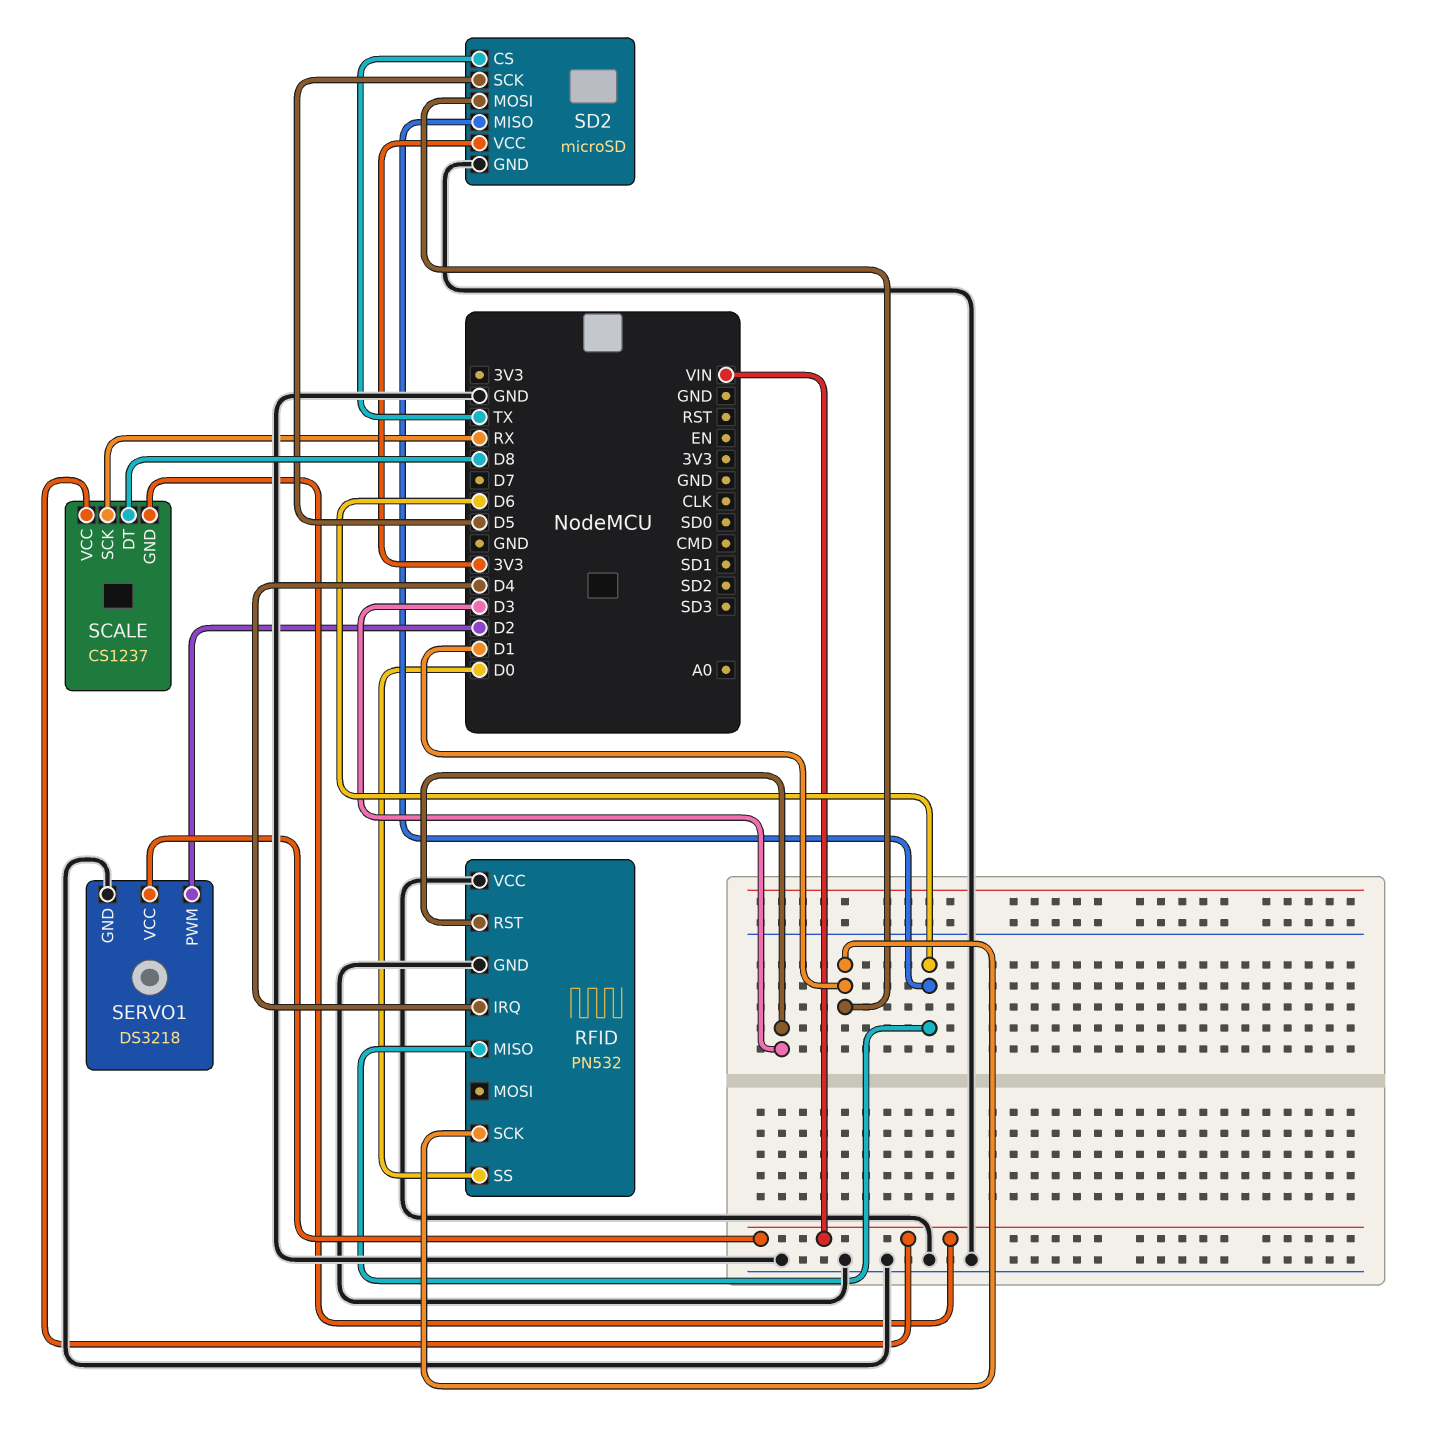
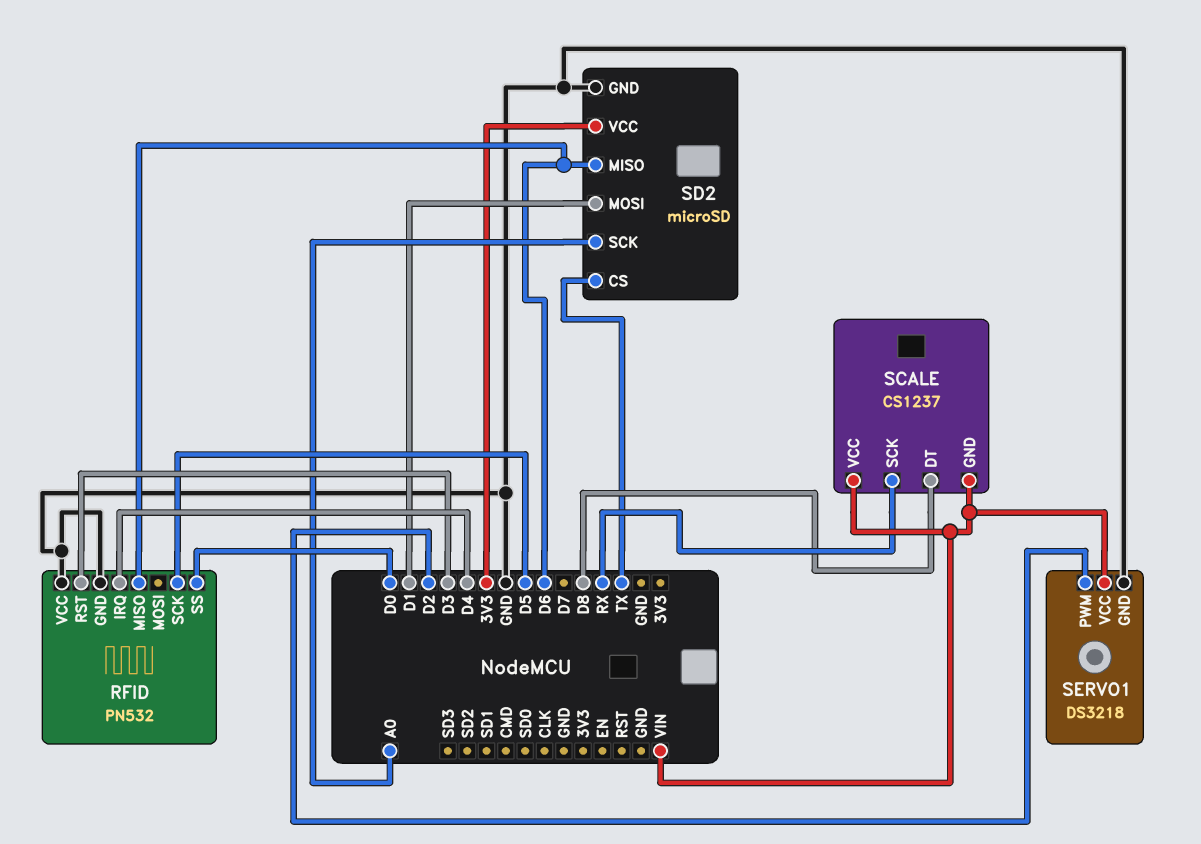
RFID pin SCK: D1 -> D5
SD2 pin SCK: D5 -> A0

